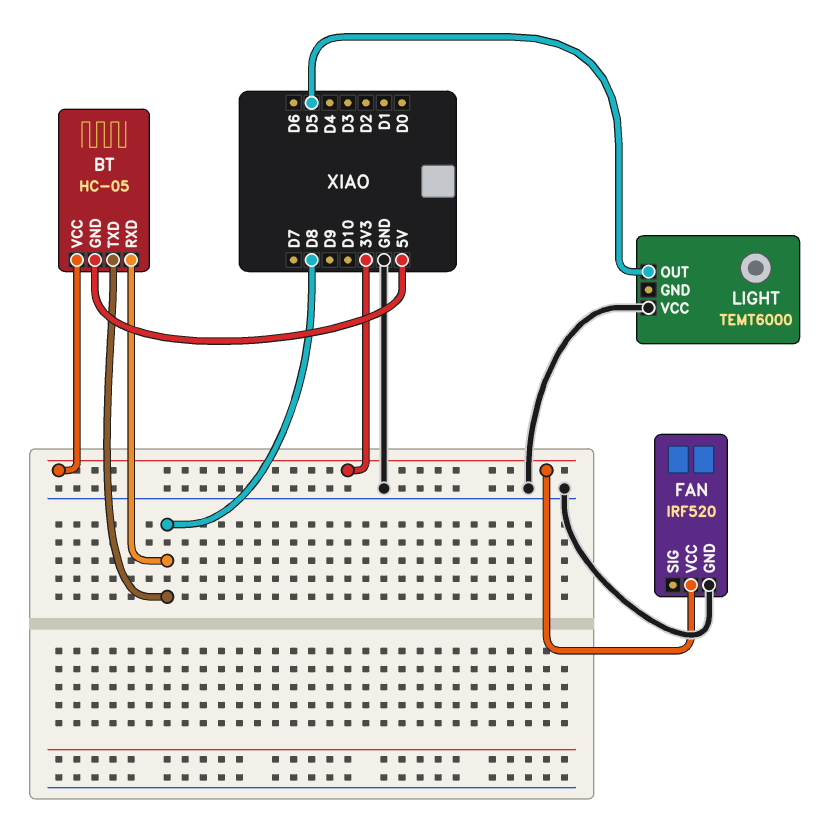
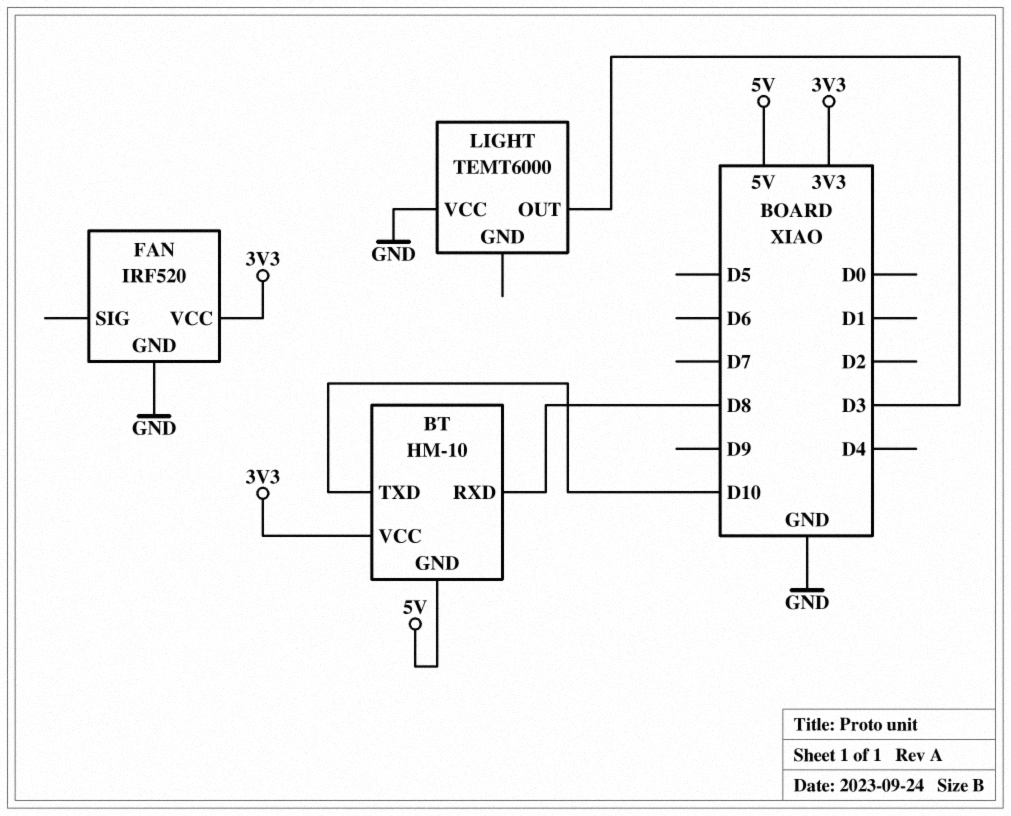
BT: HC-05 -> HM-10
BT pin TXD: D8 -> D10
LIGHT pin OUT: D5 -> D3

